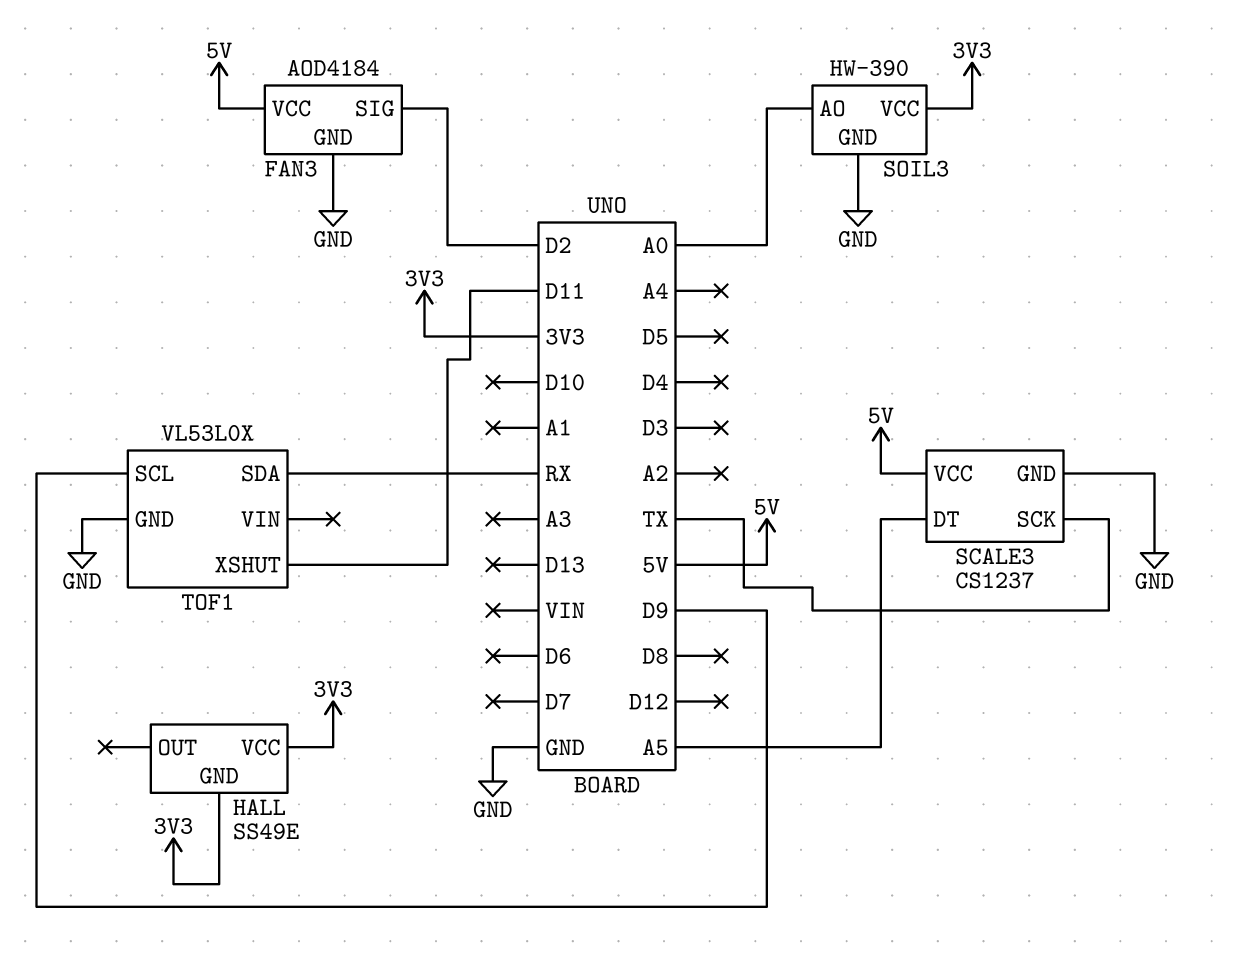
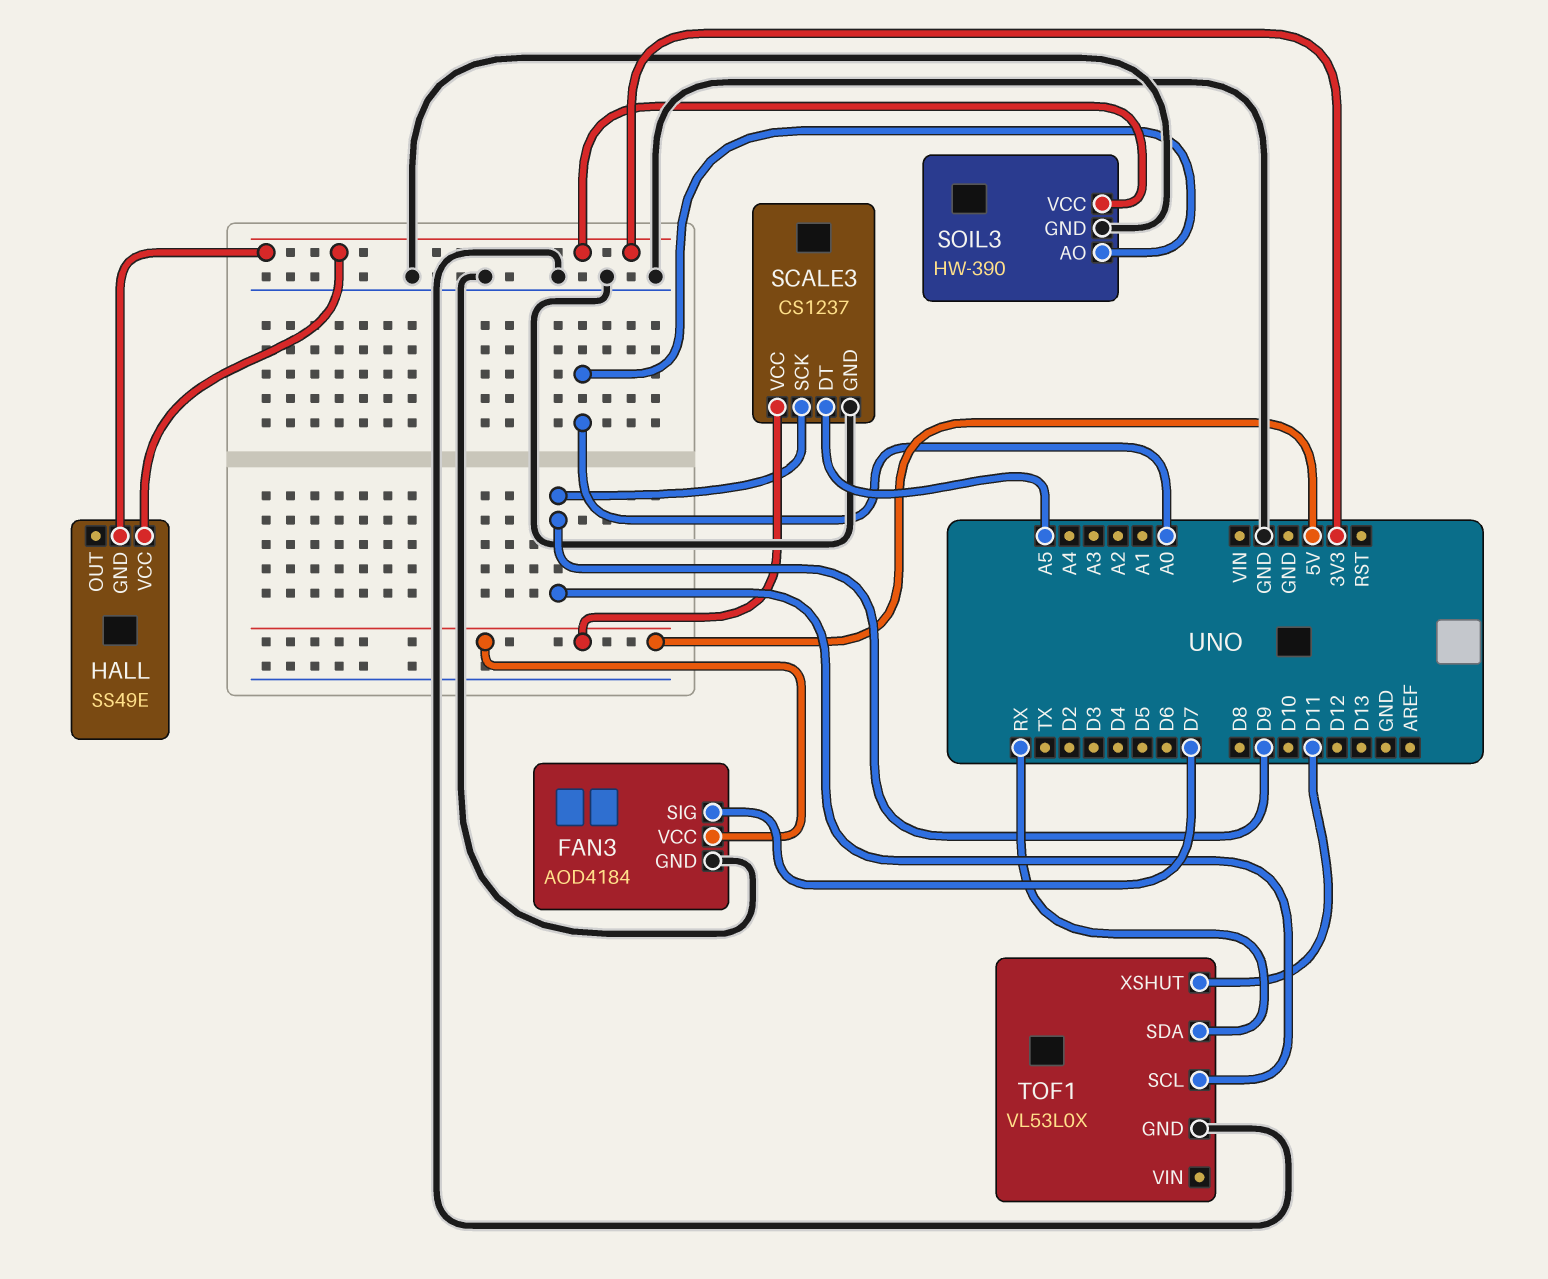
FAN3 pin SIG: D2 -> D7
SCALE3 pin SCK: TX -> D9

